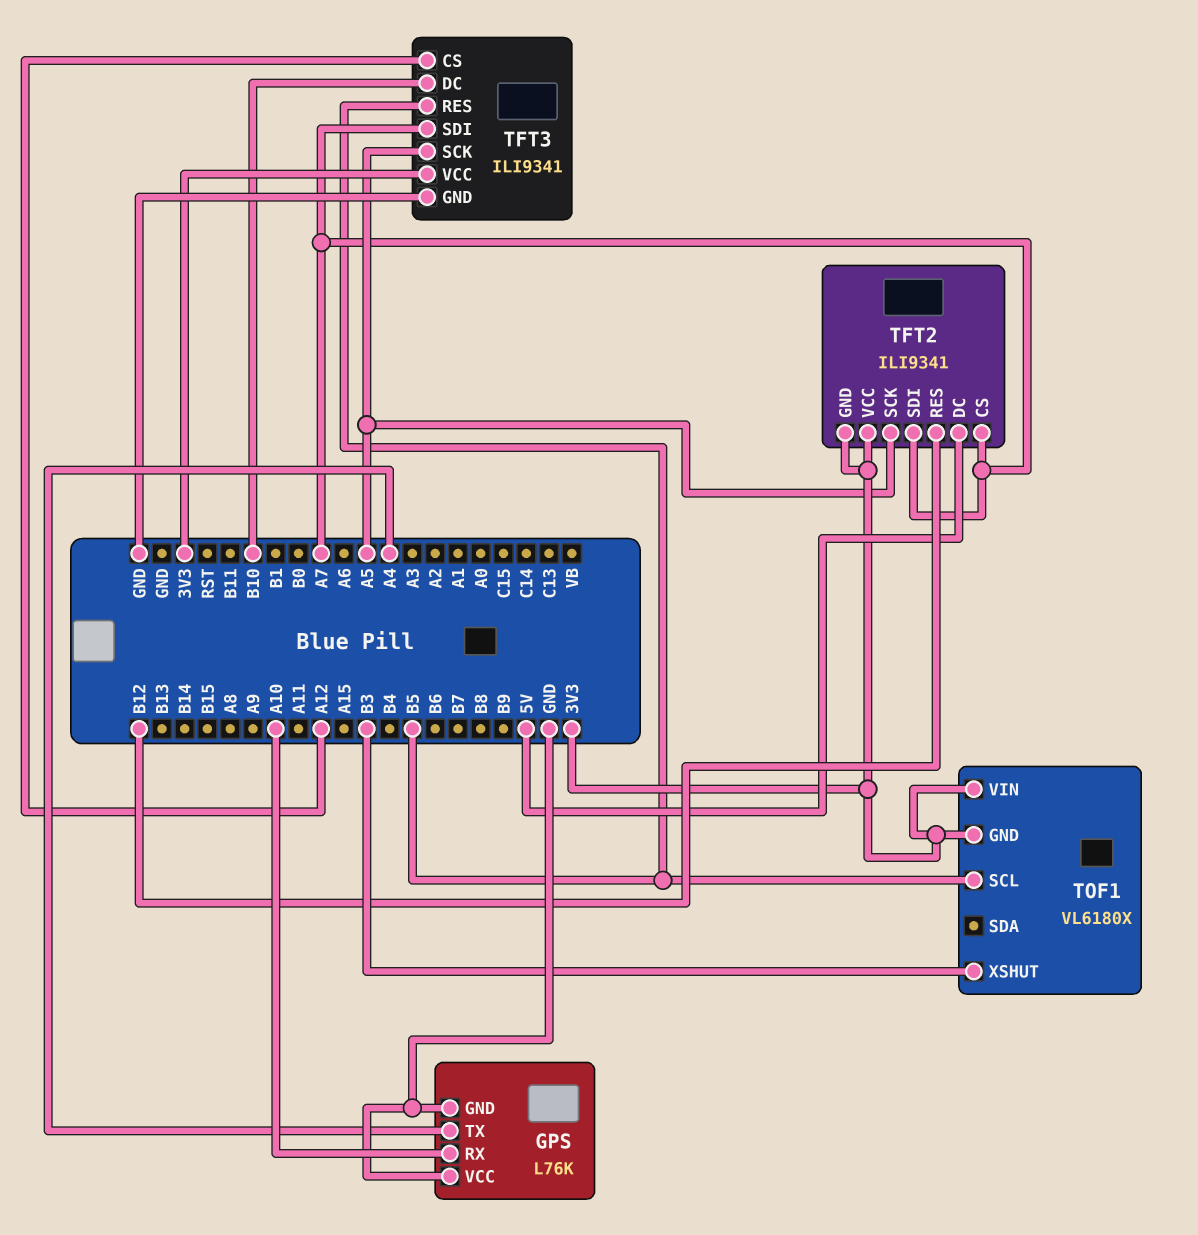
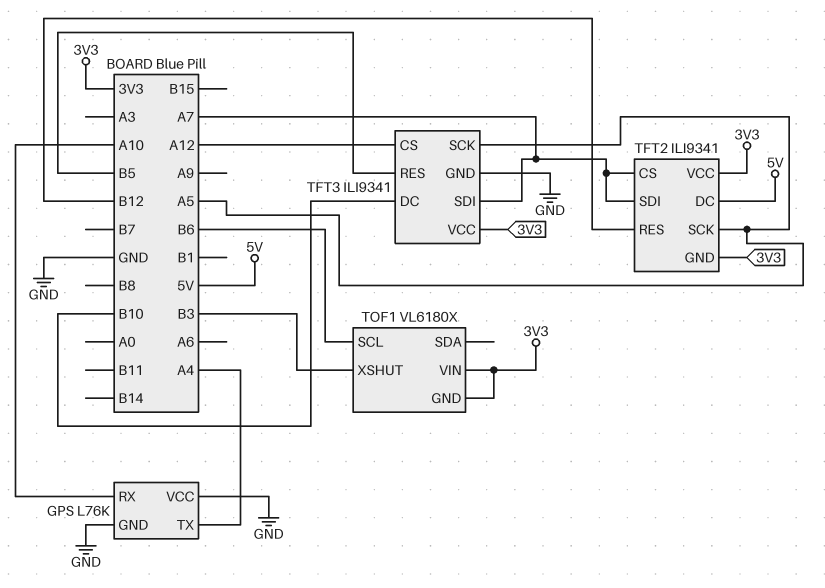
TOF1 pin SCL: B5 -> B6

